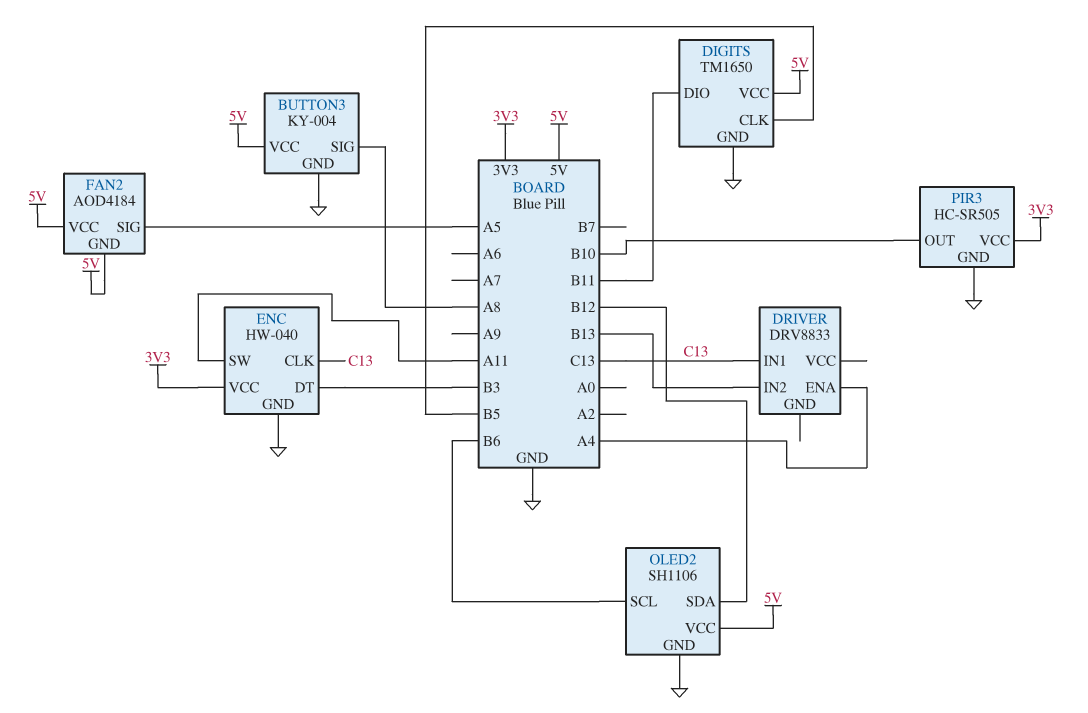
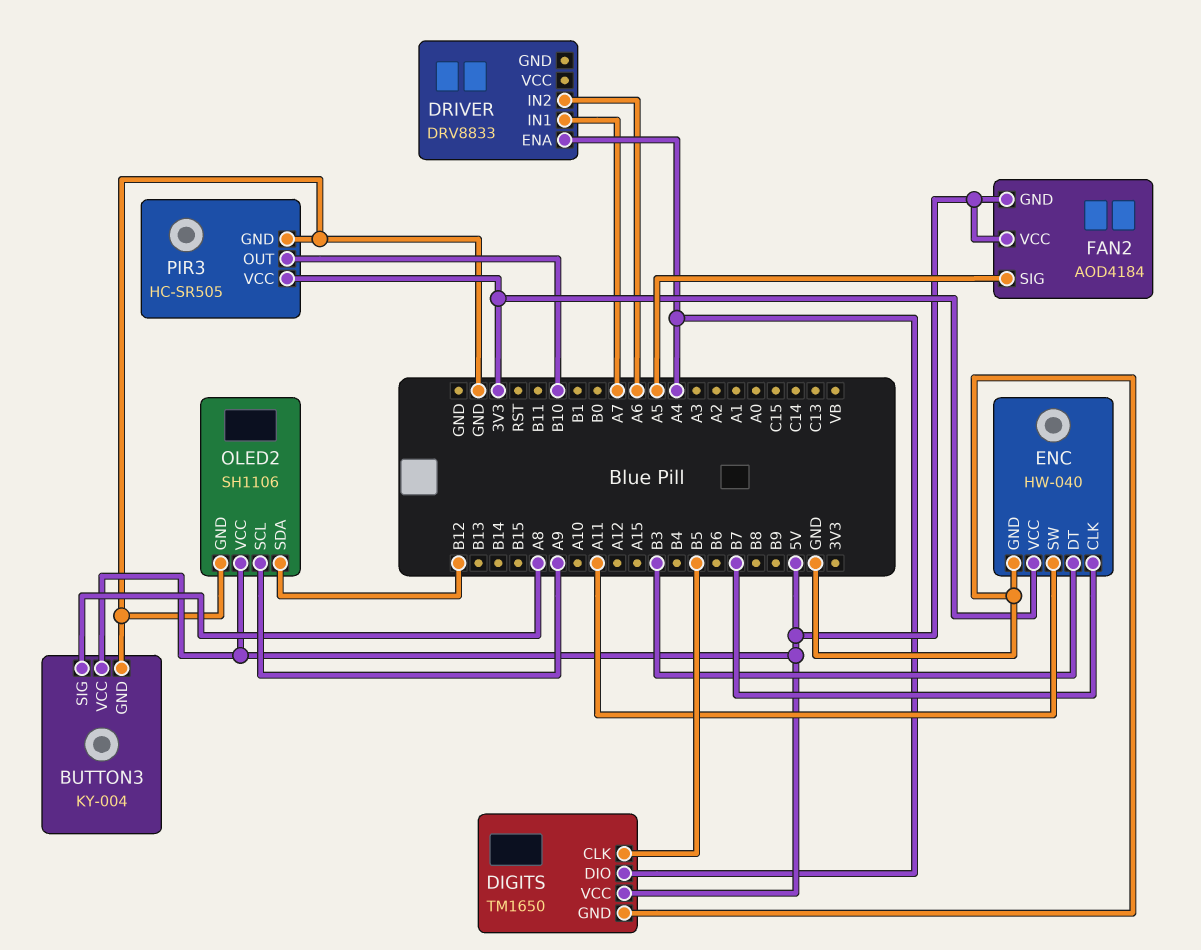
DIGITS pin DIO: B11 -> A4
DRIVER pin IN1: C13 -> A7
DRIVER pin IN2: B13 -> A6
ENC pin CLK: C13 -> B7
OLED2 pin SCL: B6 -> A9

